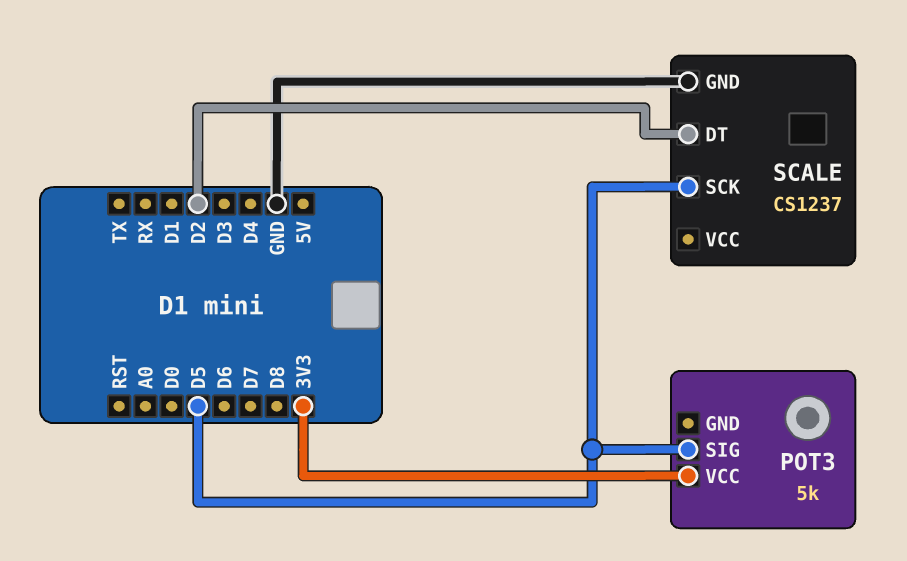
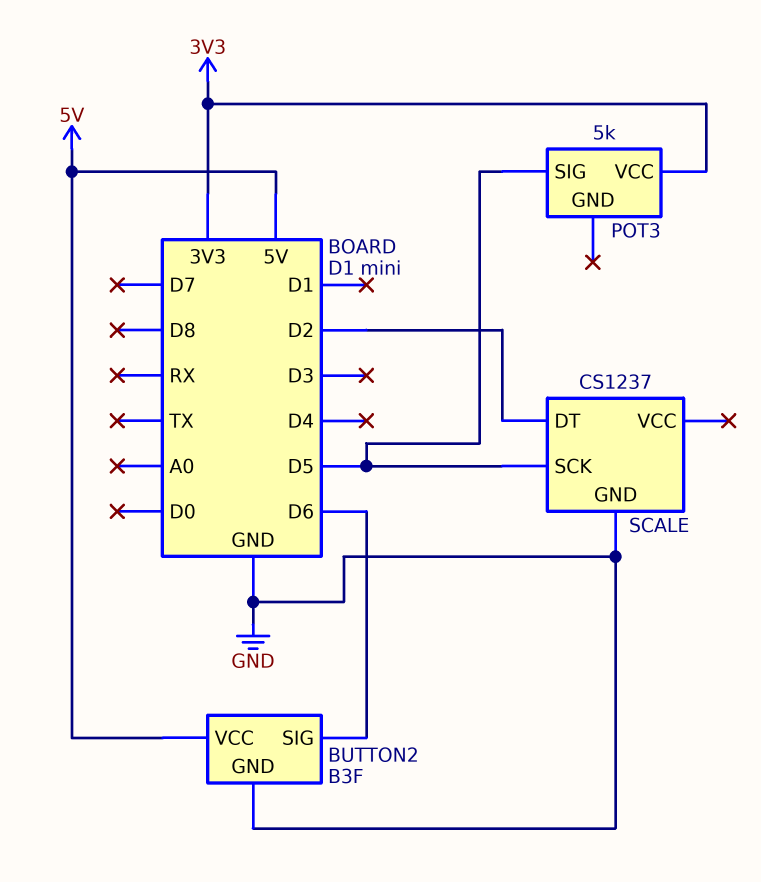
BUTTON2: none -> B3F
BUTTON2 pin GND: none -> GND
BUTTON2 pin SIG: none -> D6
BUTTON2 pin VCC: none -> 5V

